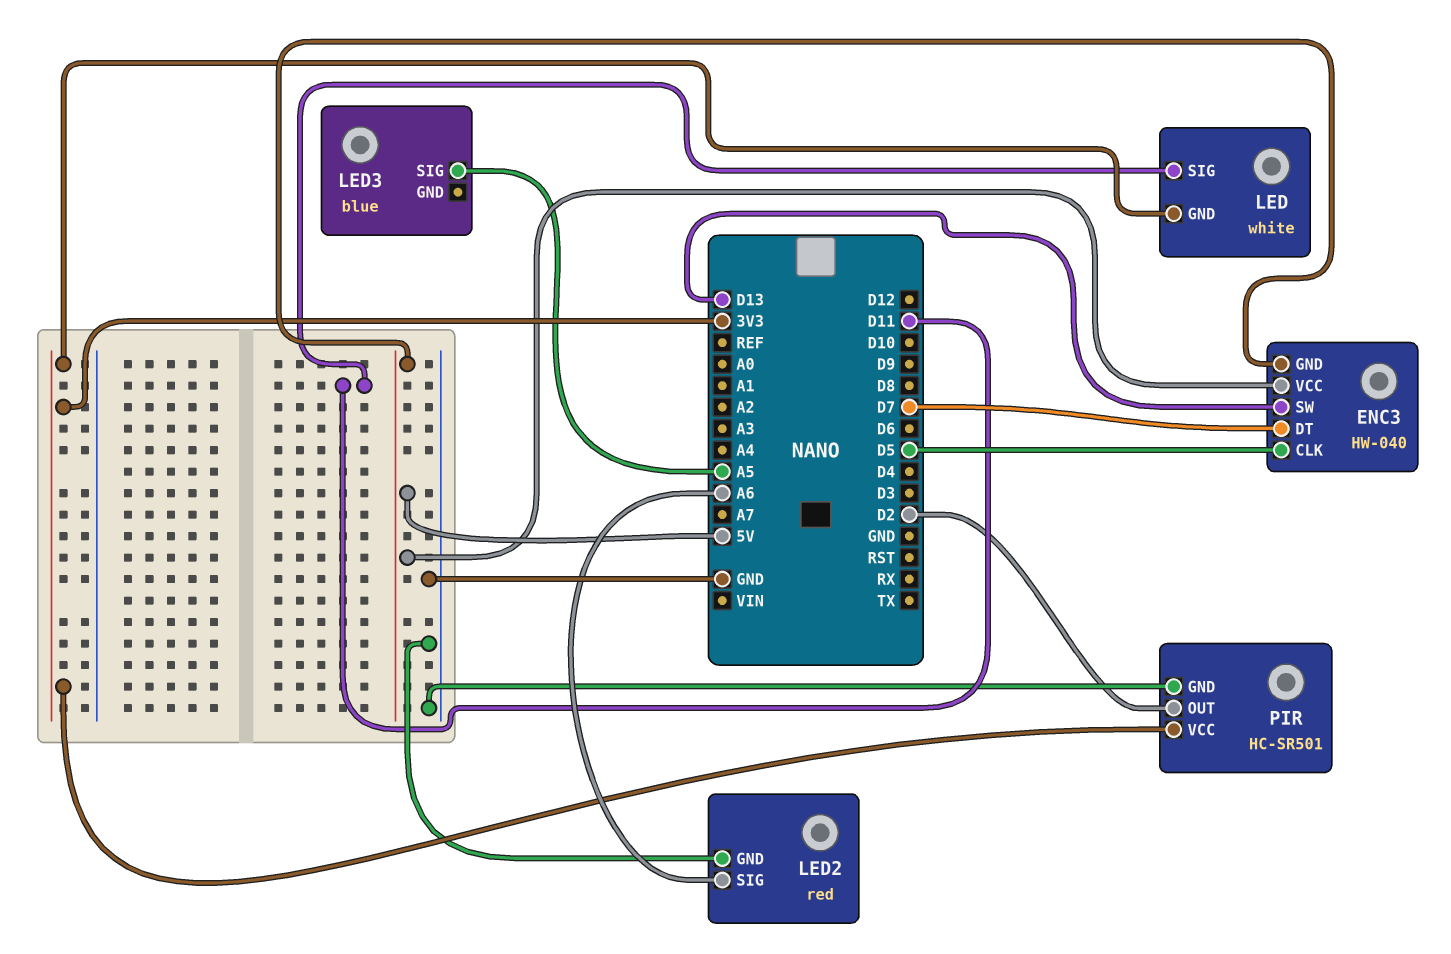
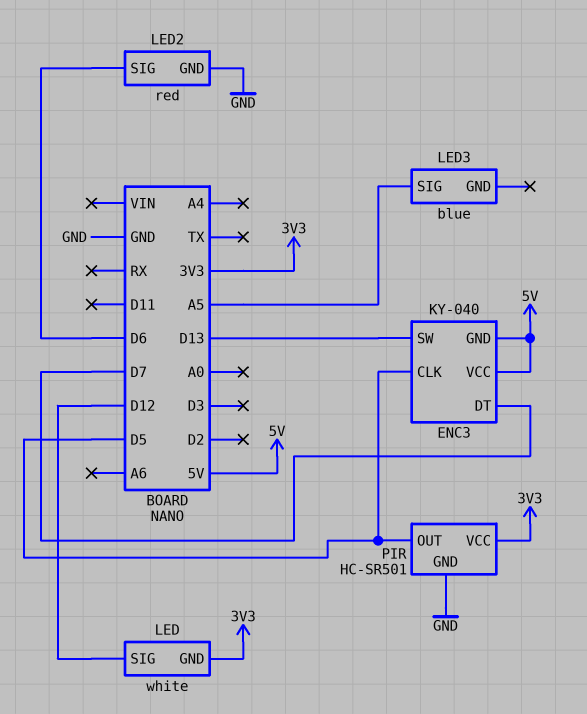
ENC3: HW-040 -> KY-040
LED pin SIG: D11 -> D12
LED2 pin SIG: A6 -> D6
PIR pin OUT: D2 -> D5

